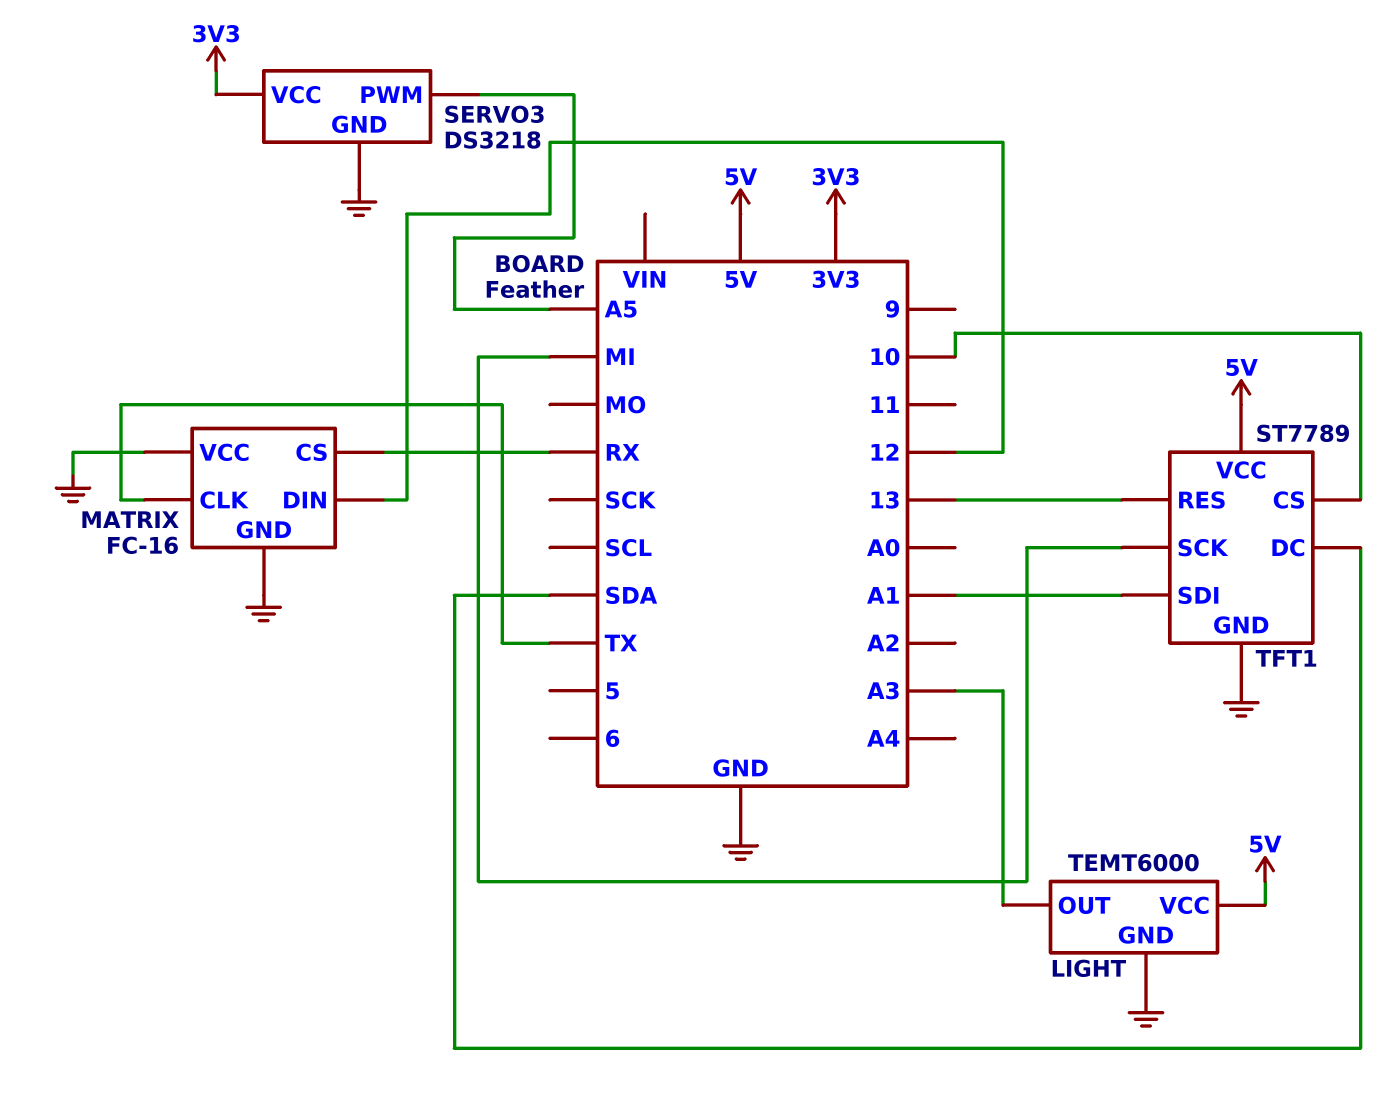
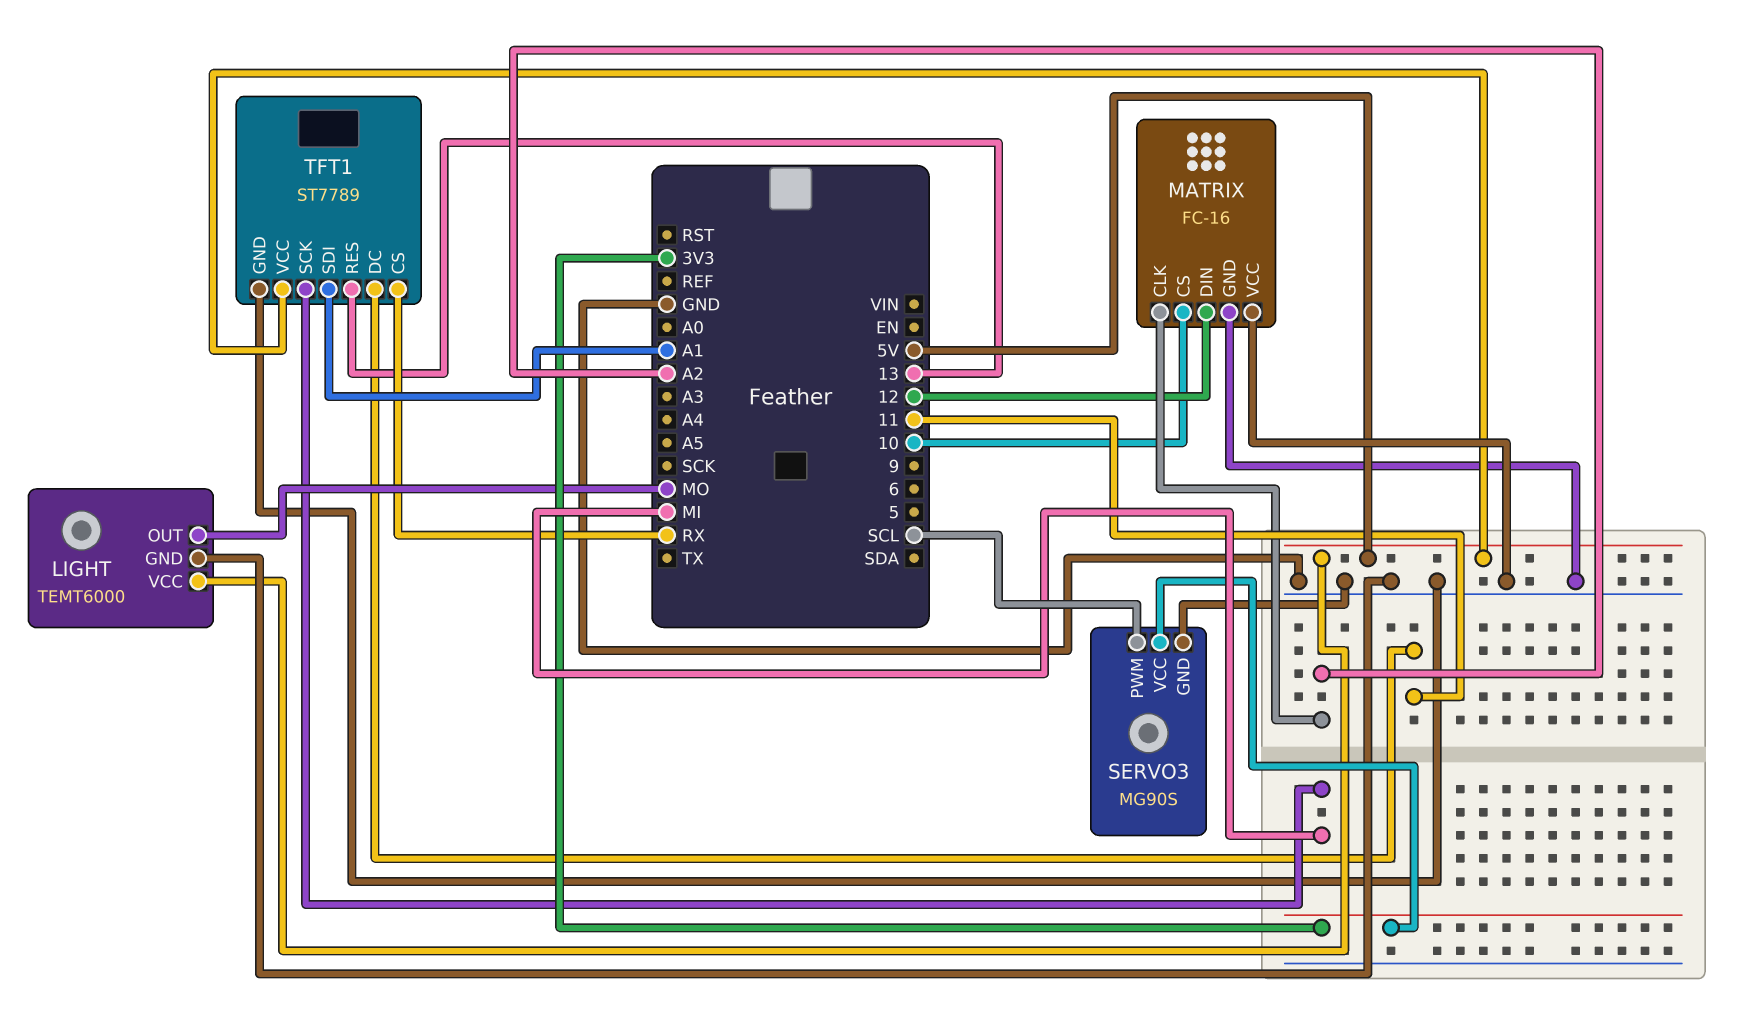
LIGHT pin OUT: A3 -> MO
MATRIX pin CLK: TX -> A2
MATRIX pin CS: RX -> 10
SERVO3: DS3218 -> MG90S
SERVO3 pin PWM: A5 -> SCL
TFT1 pin CS: 10 -> RX
TFT1 pin DC: SDA -> 11

